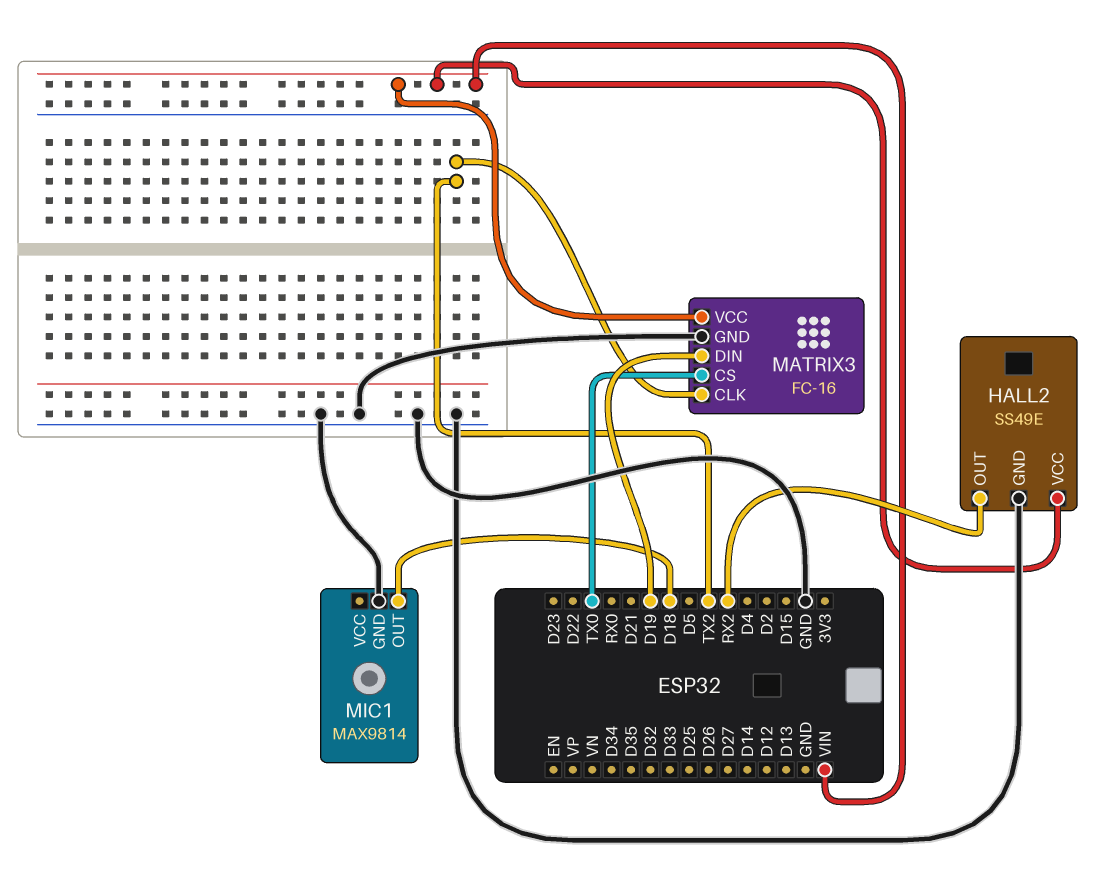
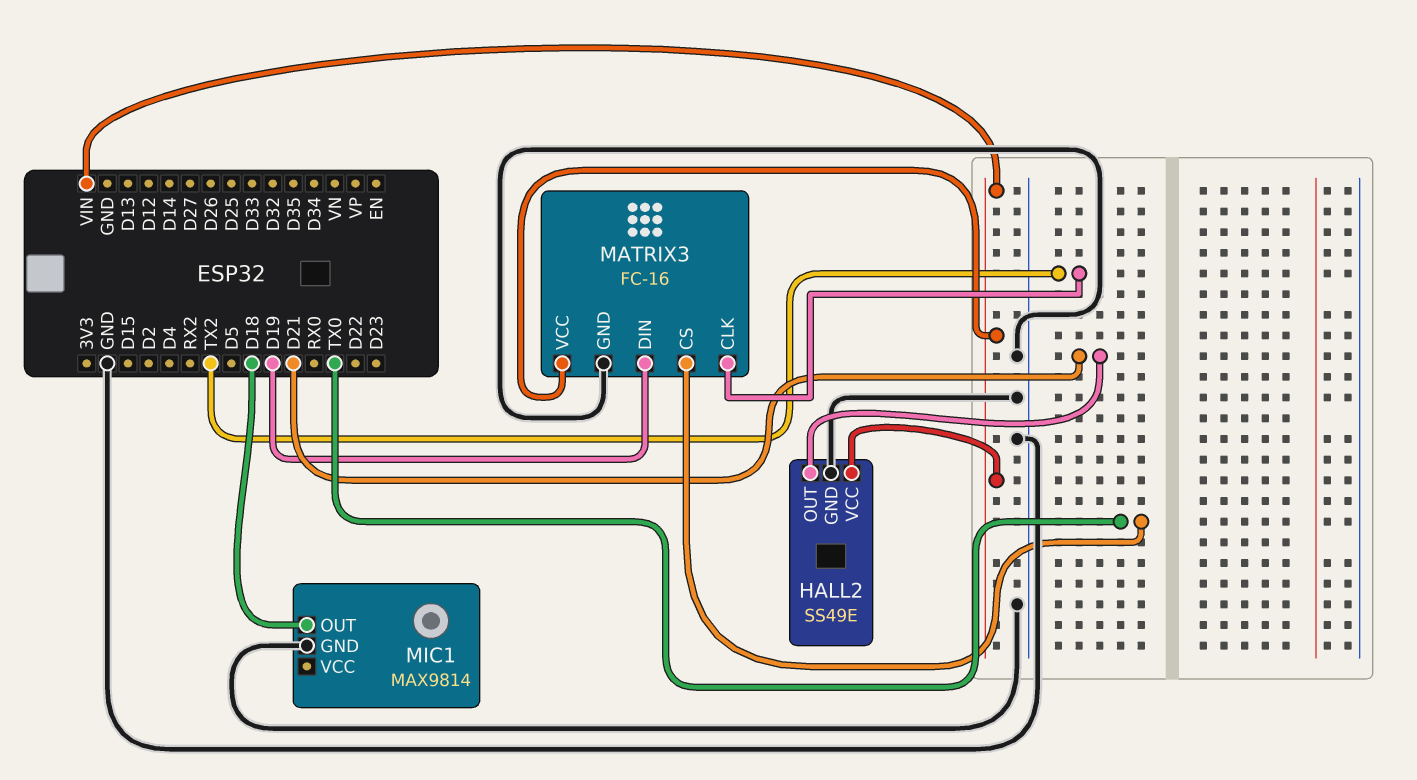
HALL2 pin OUT: RX2 -> D21

